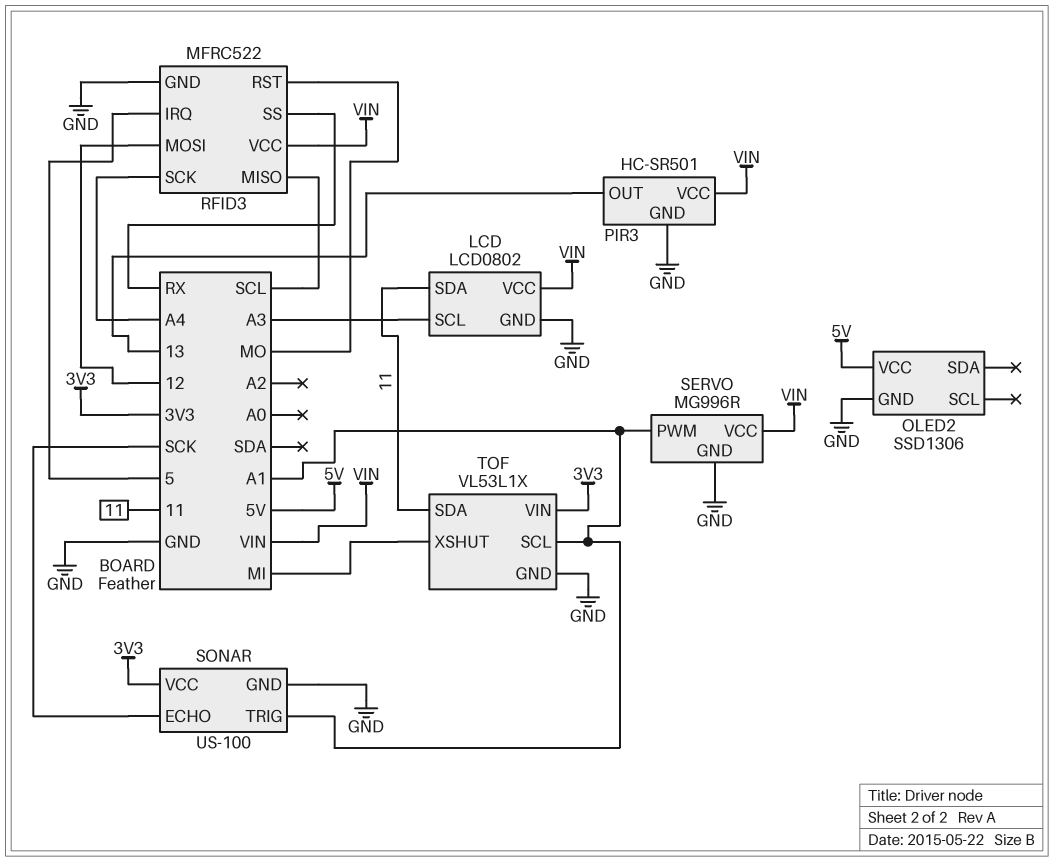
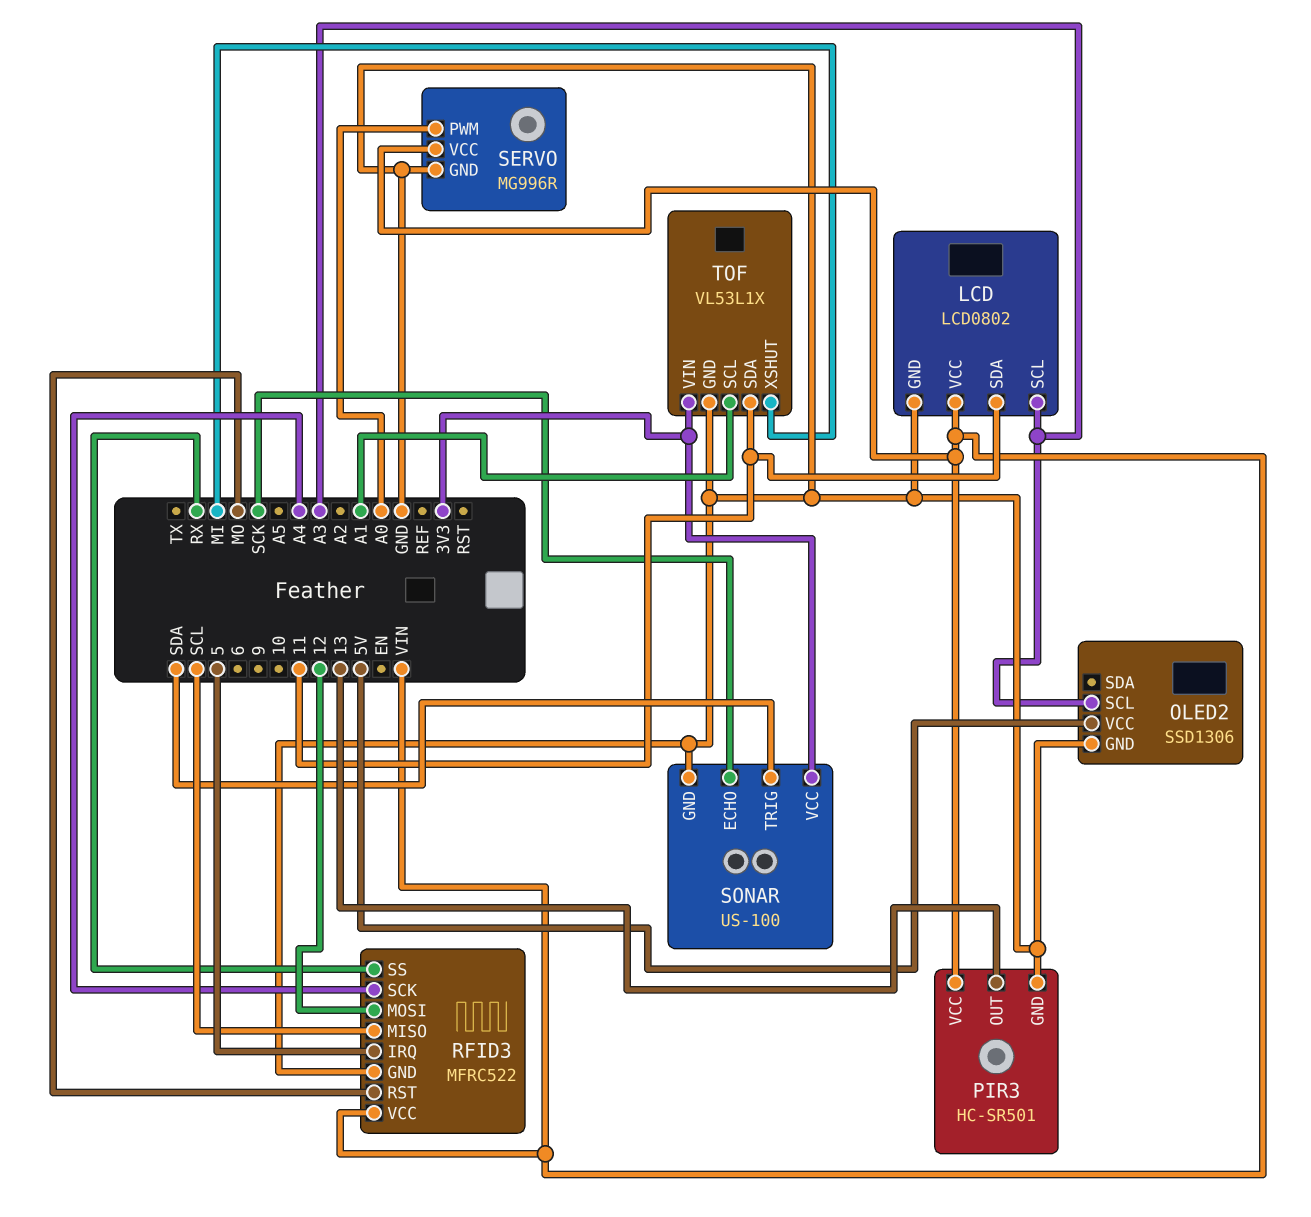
OLED2 pin SCL: none -> A3
SERVO pin PWM: A1 -> A0
SONAR pin TRIG: A1 -> SDA

